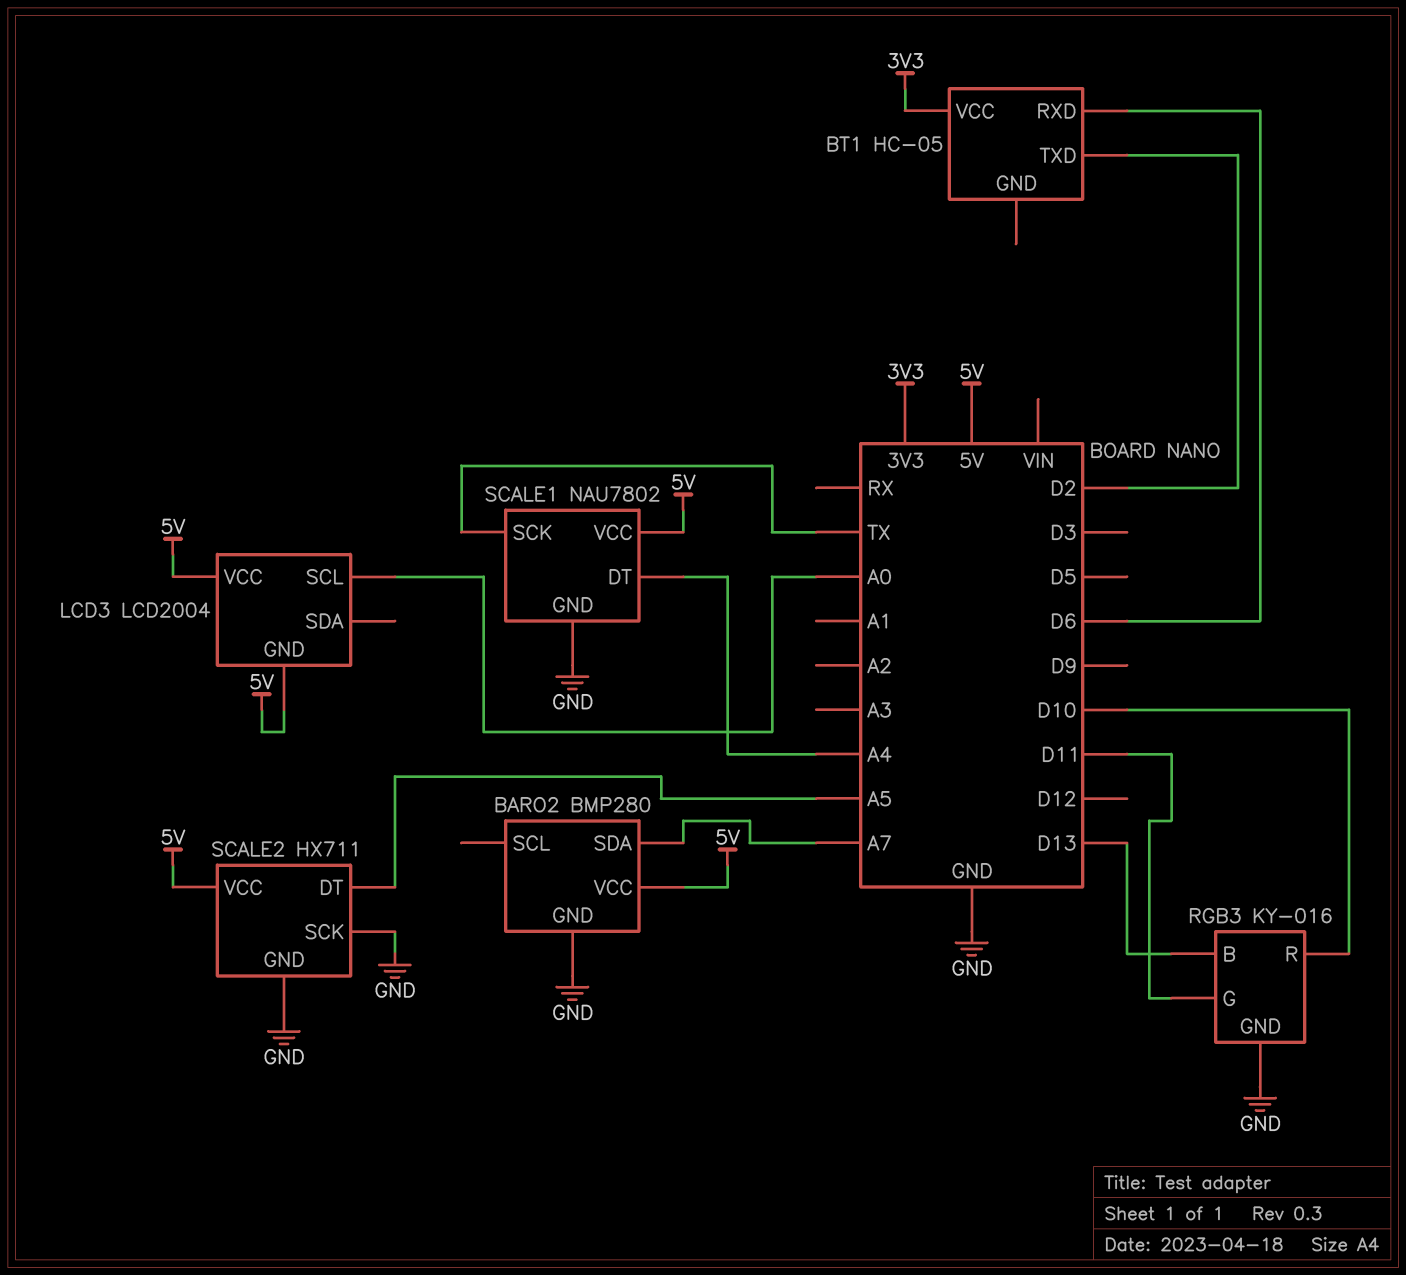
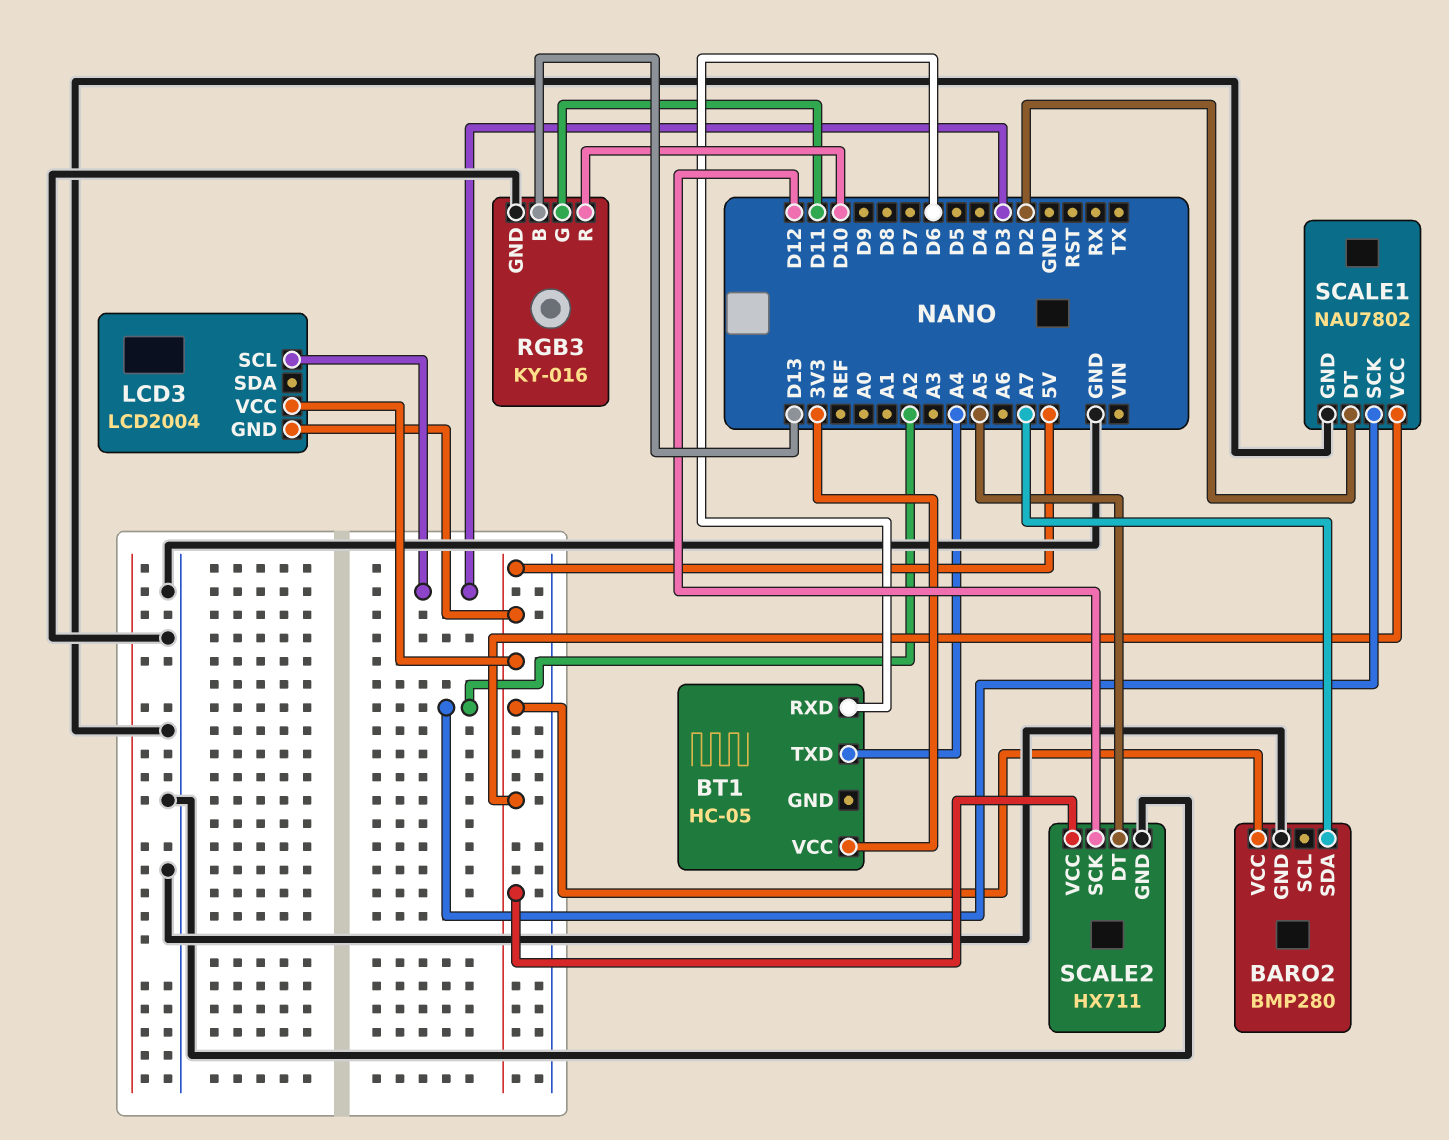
BT1 pin TXD: D2 -> A4
LCD3 pin SCL: A0 -> D3
SCALE1 pin DT: A4 -> D2
SCALE1 pin SCK: TX -> A2
SCALE2 pin SCK: GND -> D12

